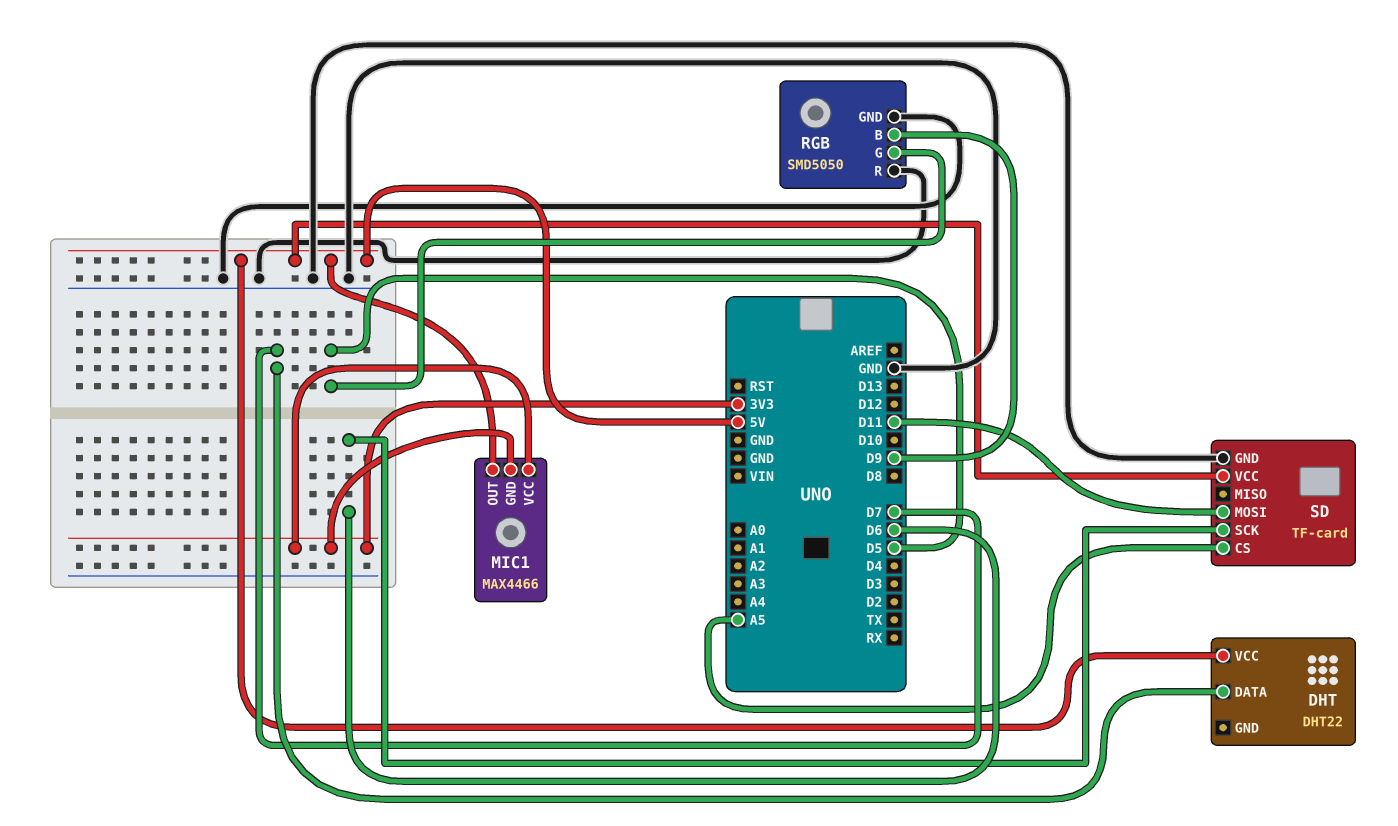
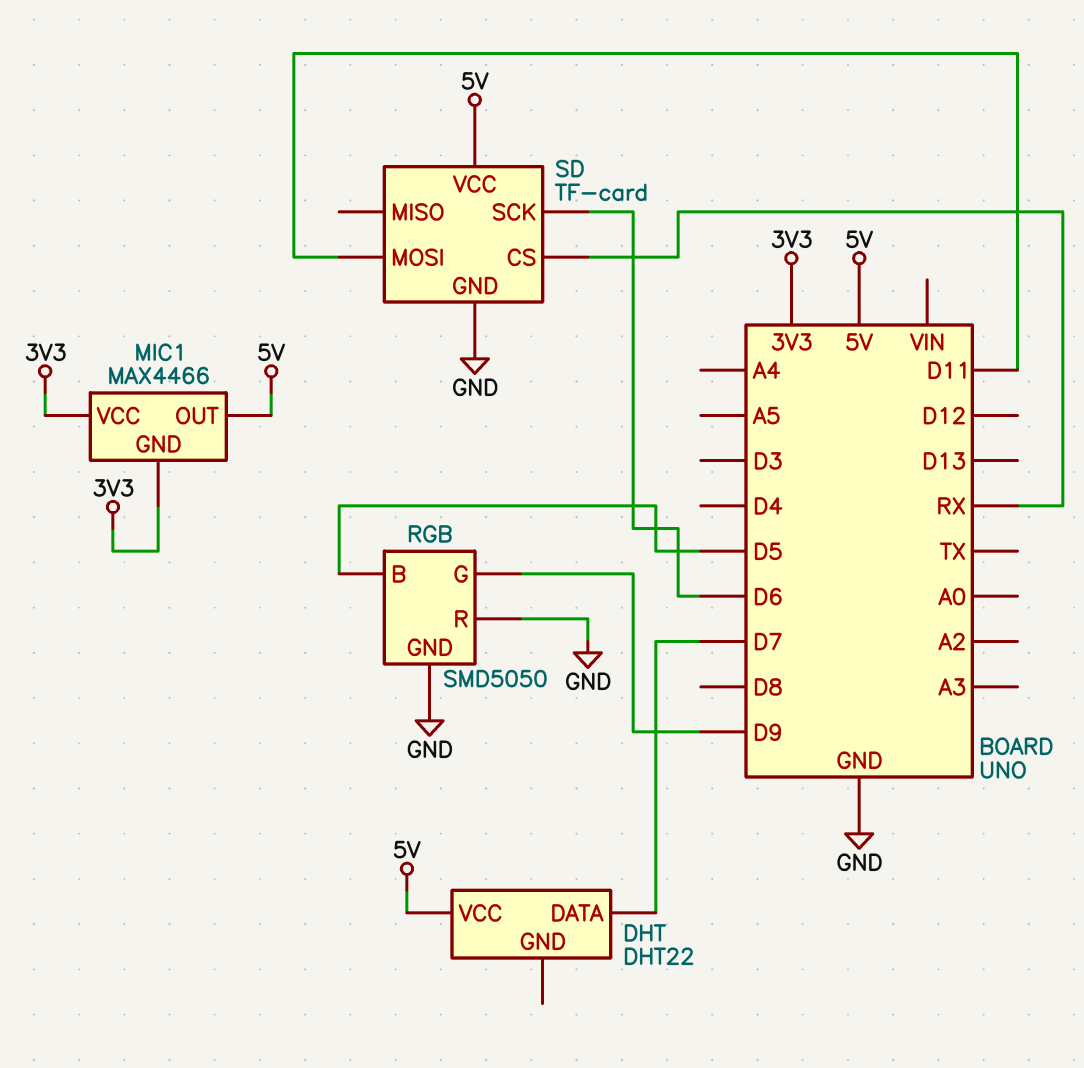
RGB pin B: D9 -> D5
RGB pin G: D5 -> D9
SD pin CS: A5 -> RX

